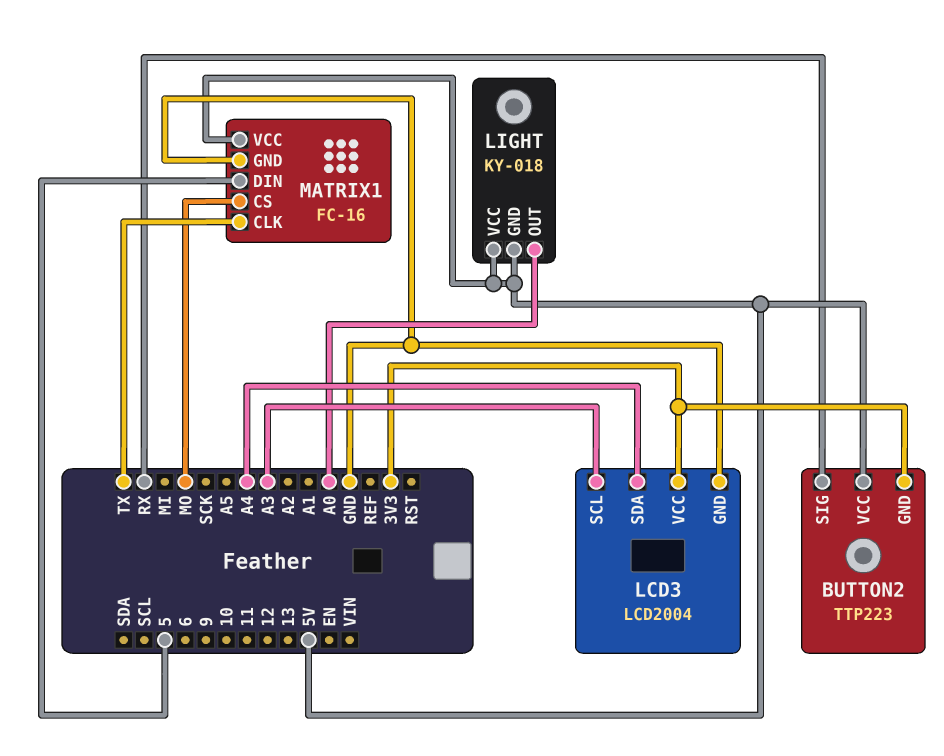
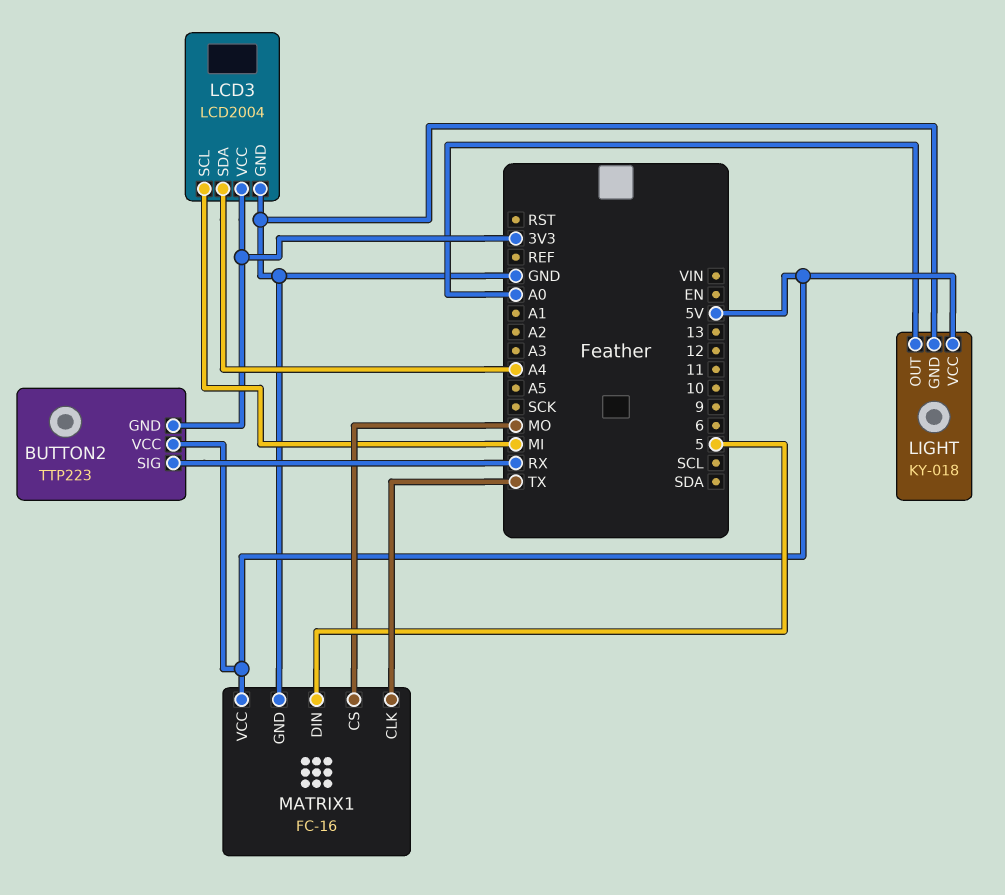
LCD3 pin SCL: A3 -> MI
LIGHT pin GND: 5V -> GND

